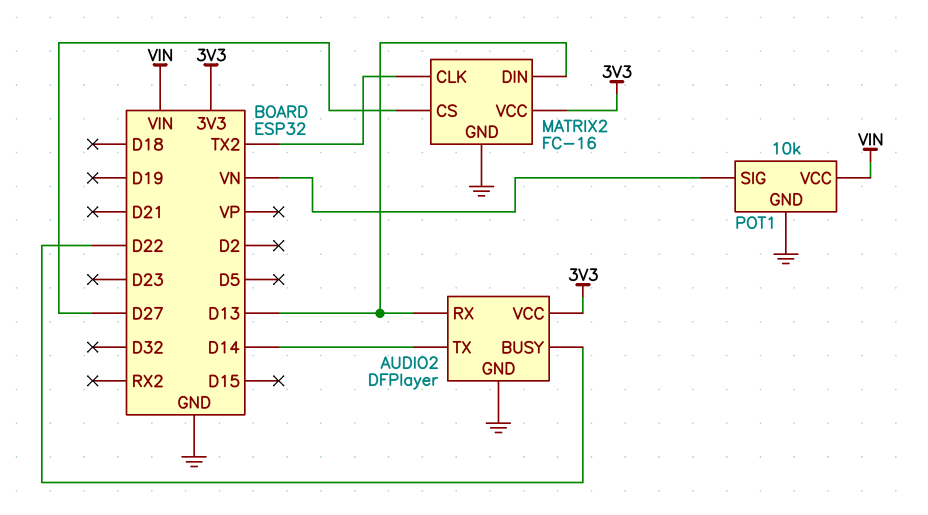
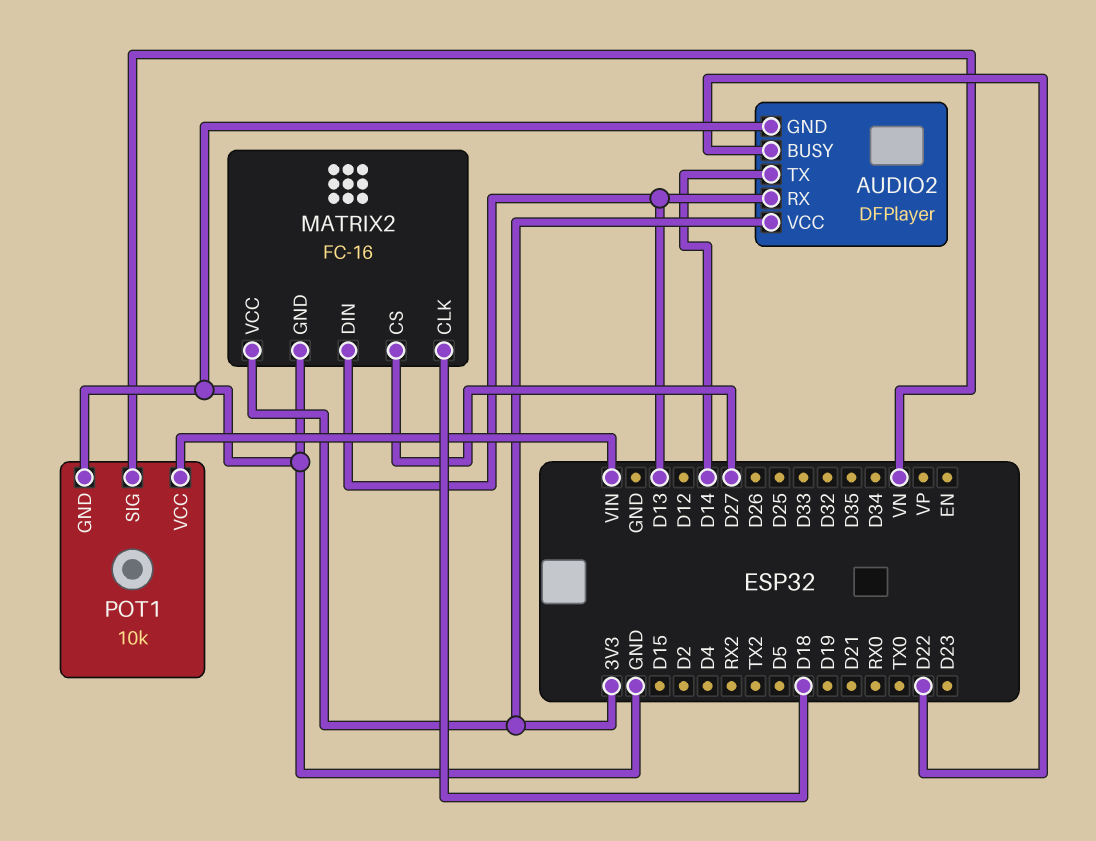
MATRIX2 pin CLK: TX2 -> D18

